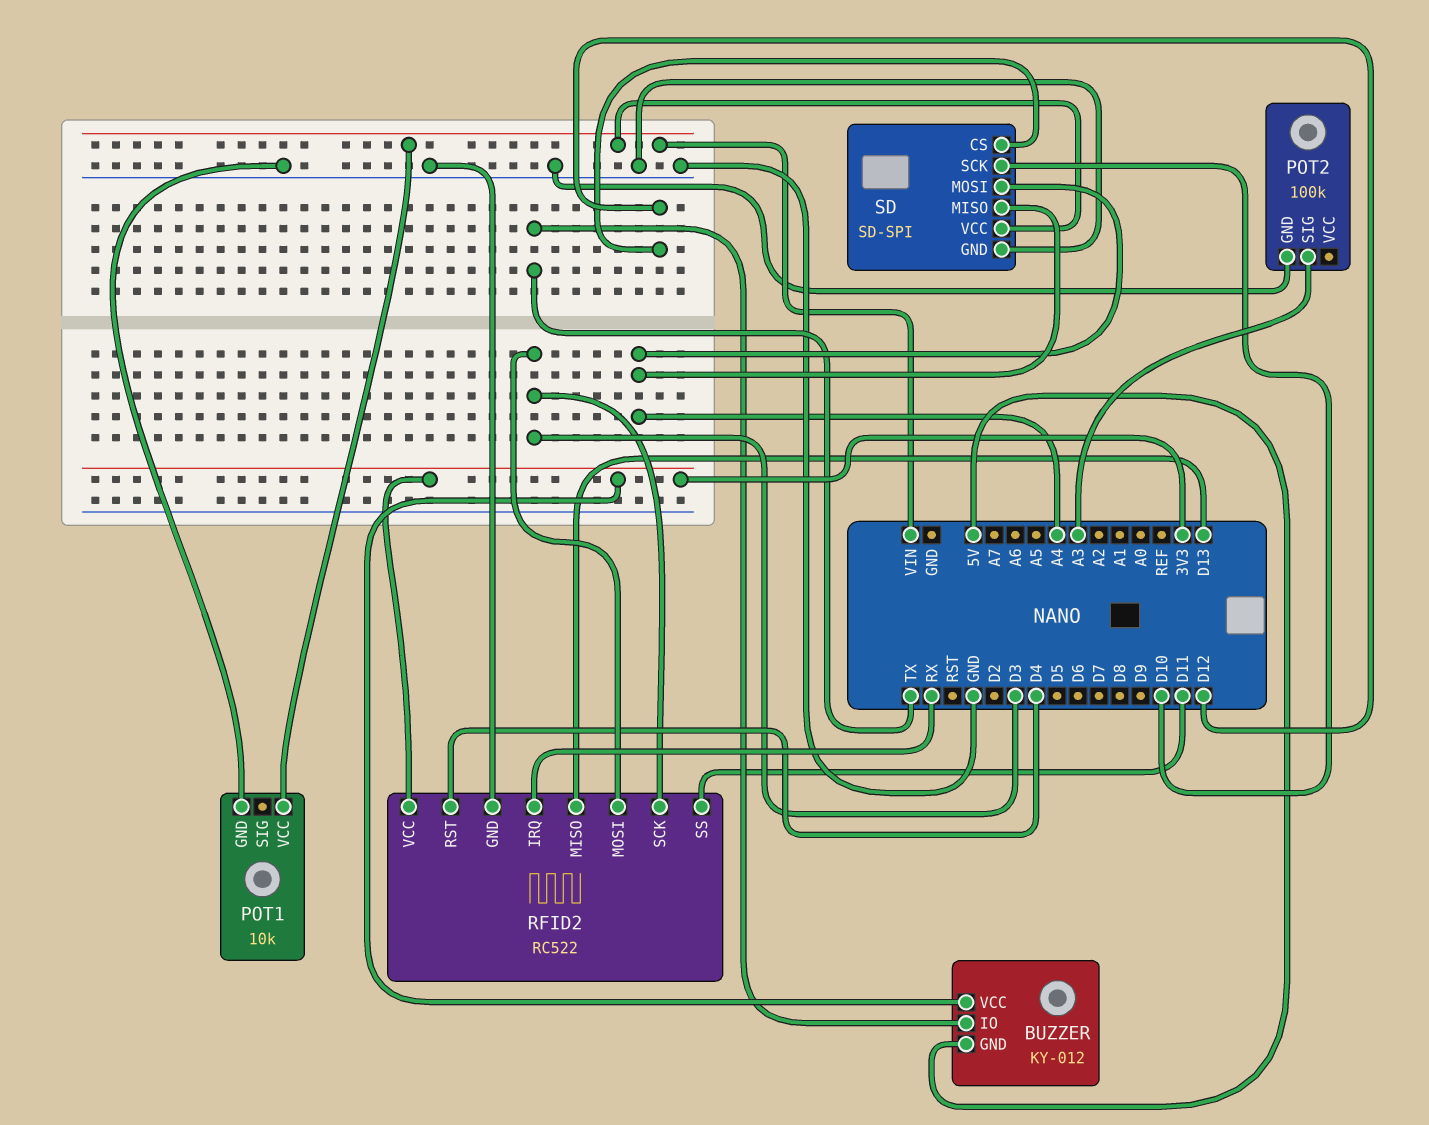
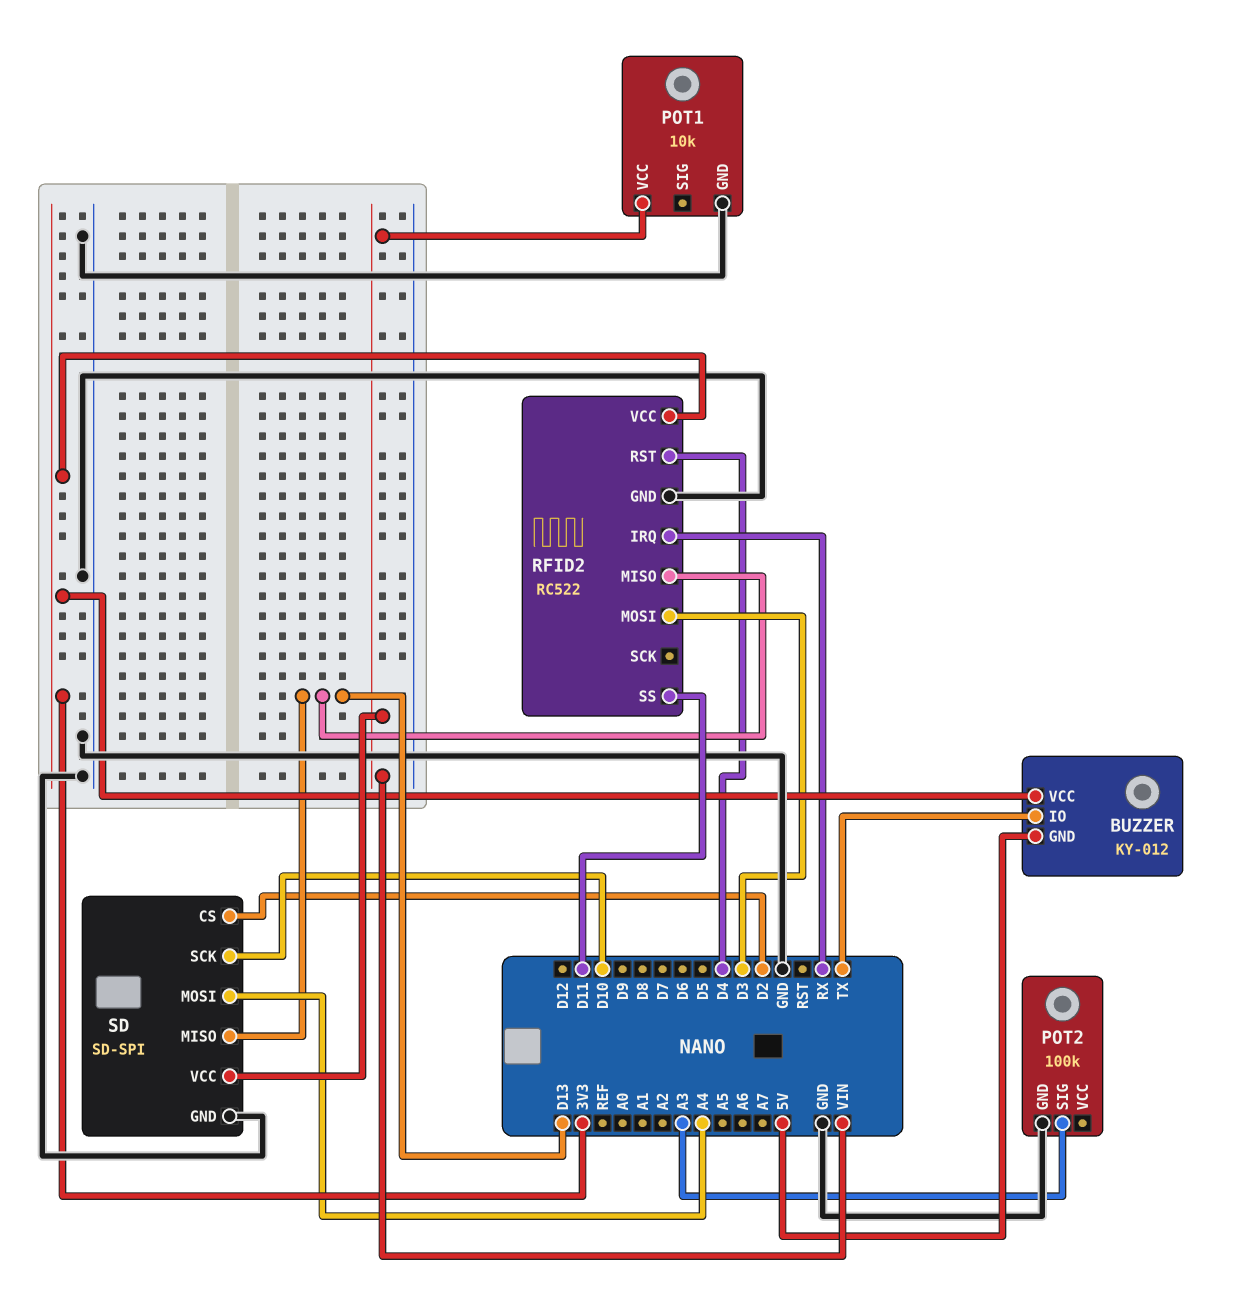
RFID2 pin SCK: D3 -> none
SD pin CS: D12 -> D2
SD pin MISO: A4 -> D13

